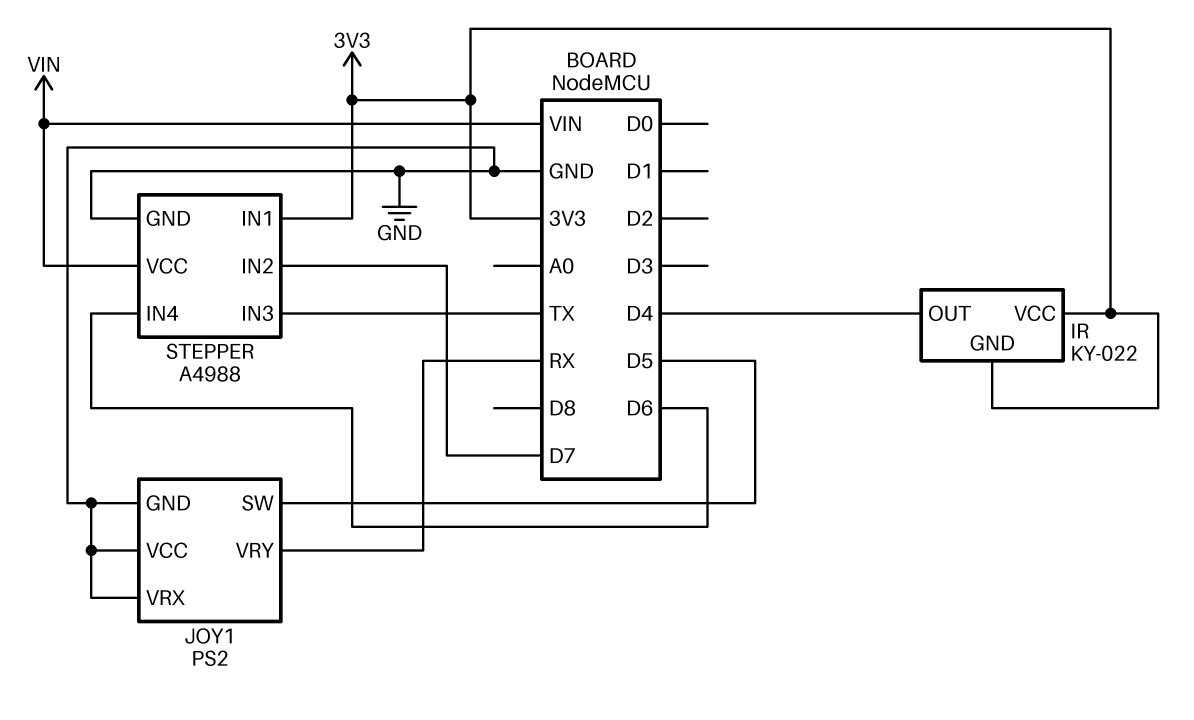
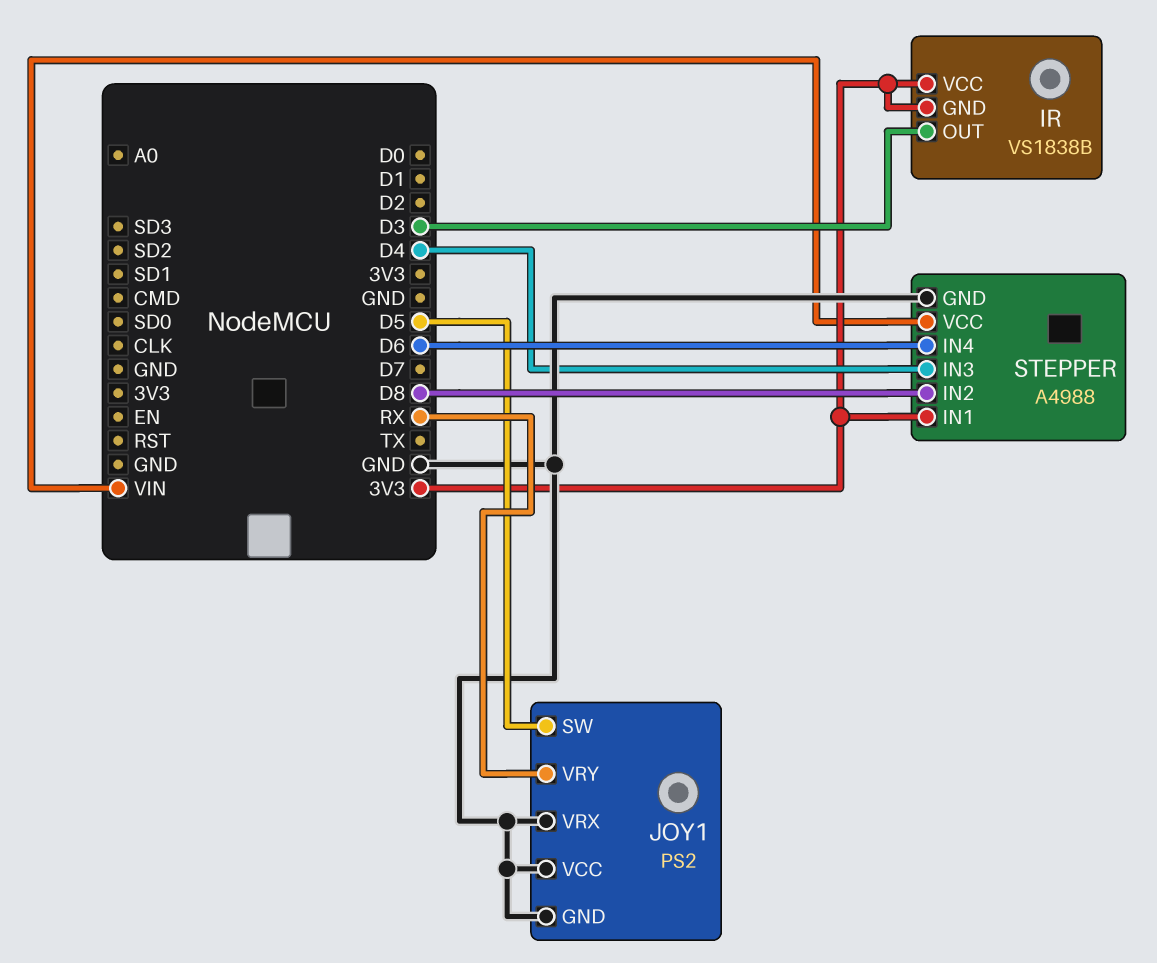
IR: KY-022 -> VS1838B
IR pin OUT: D4 -> D3
STEPPER pin IN2: D7 -> D8
STEPPER pin IN3: TX -> D4

